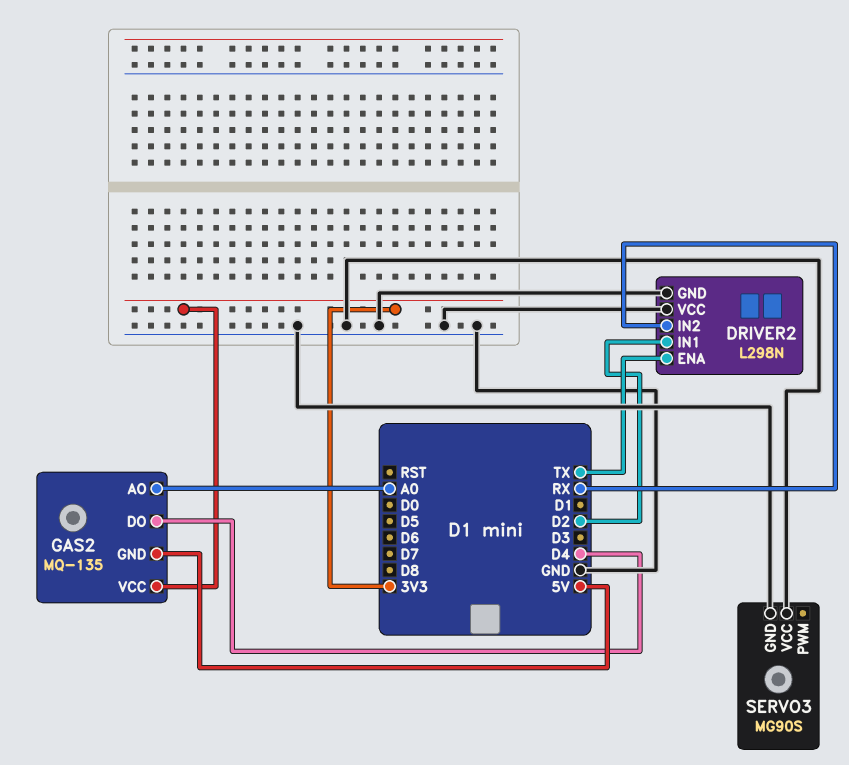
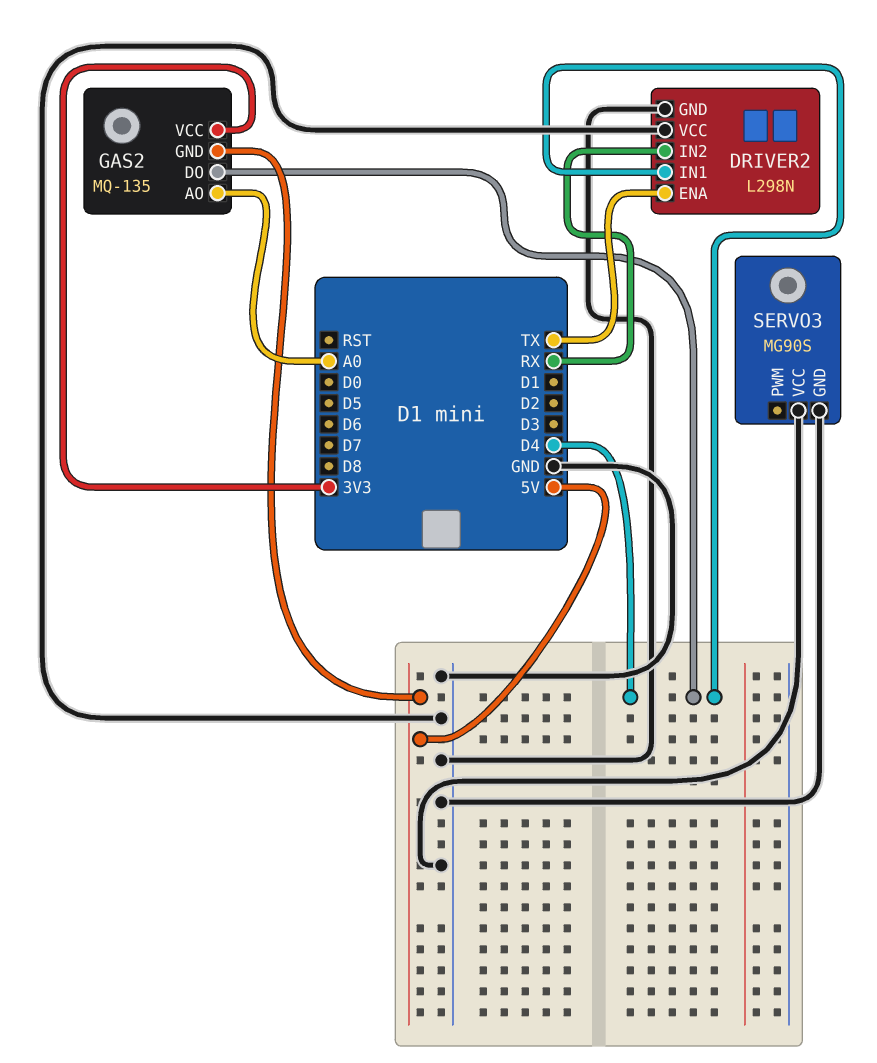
DRIVER2 pin IN1: D2 -> D4

